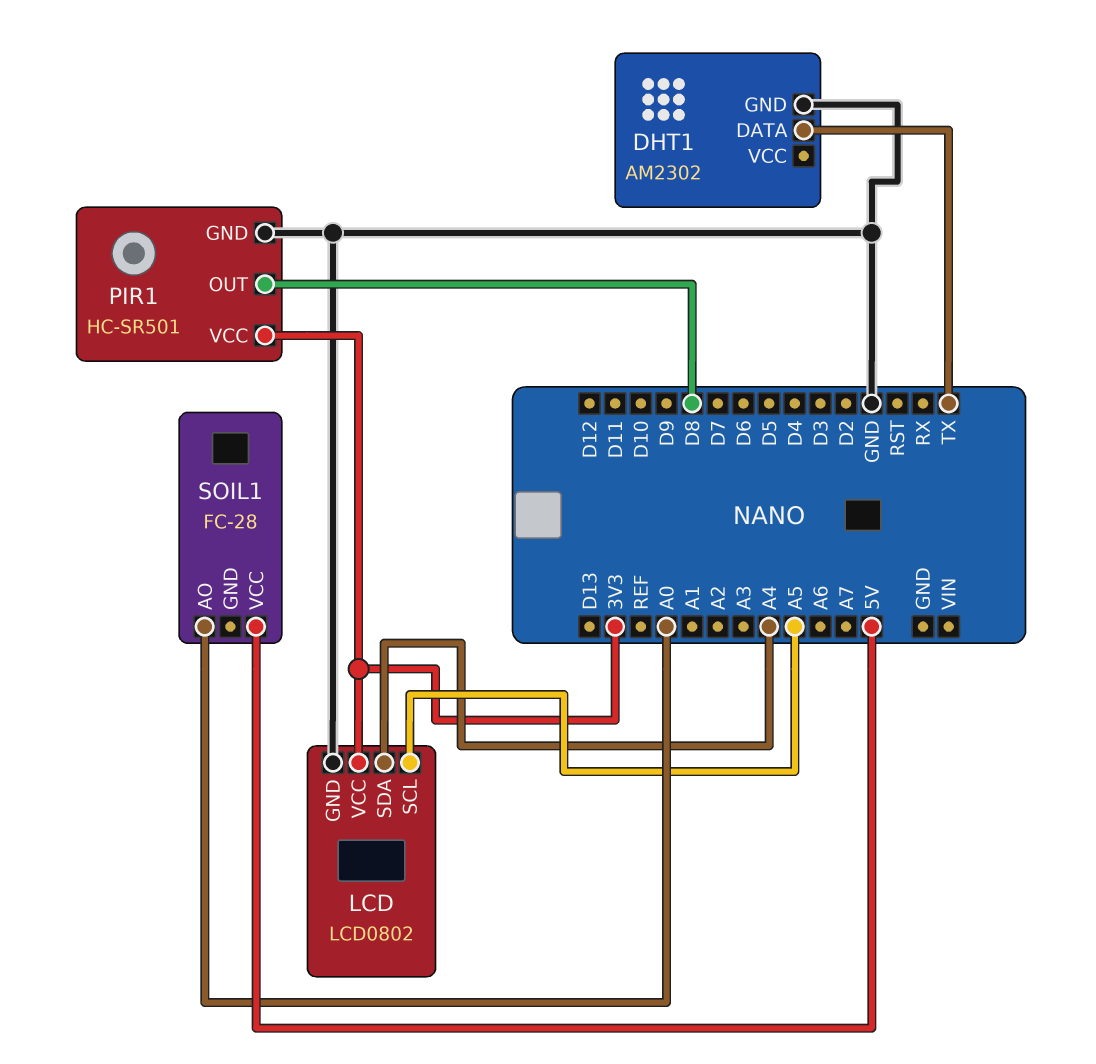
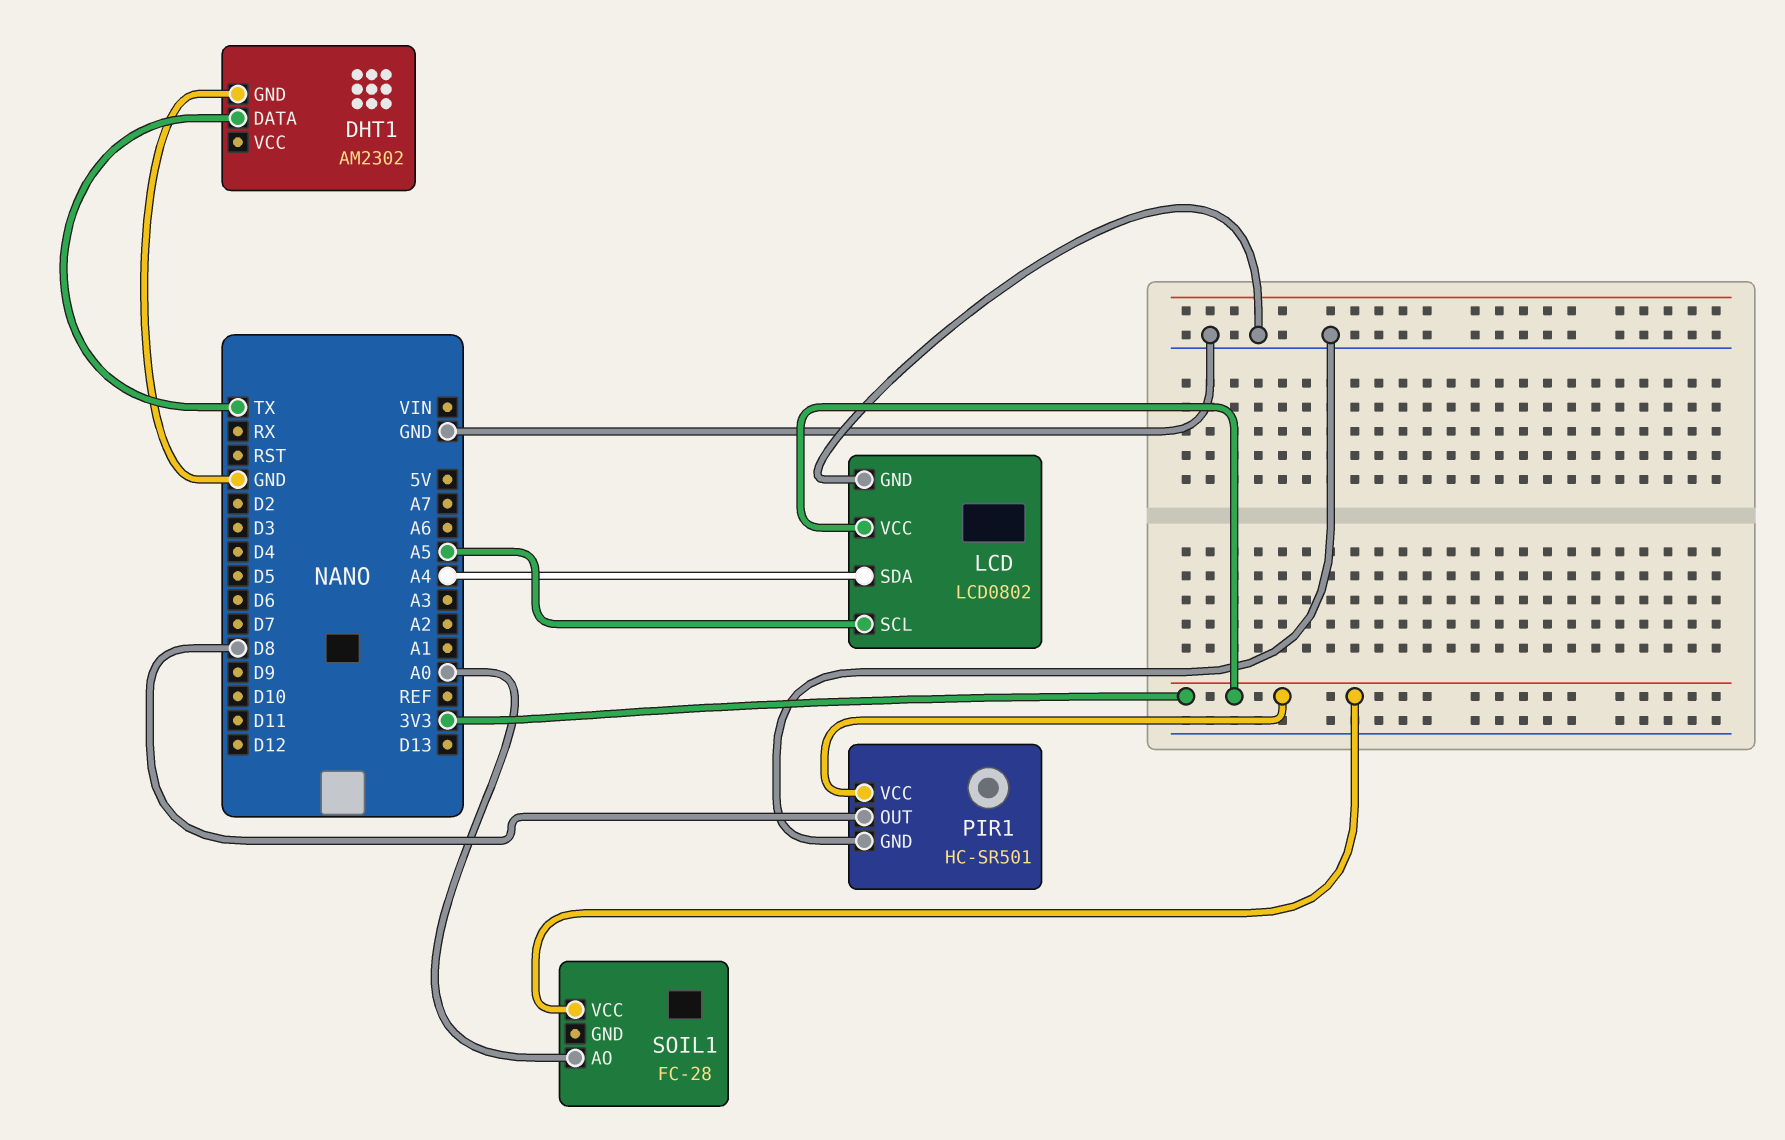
SOIL1 pin VCC: 5V -> 3V3

